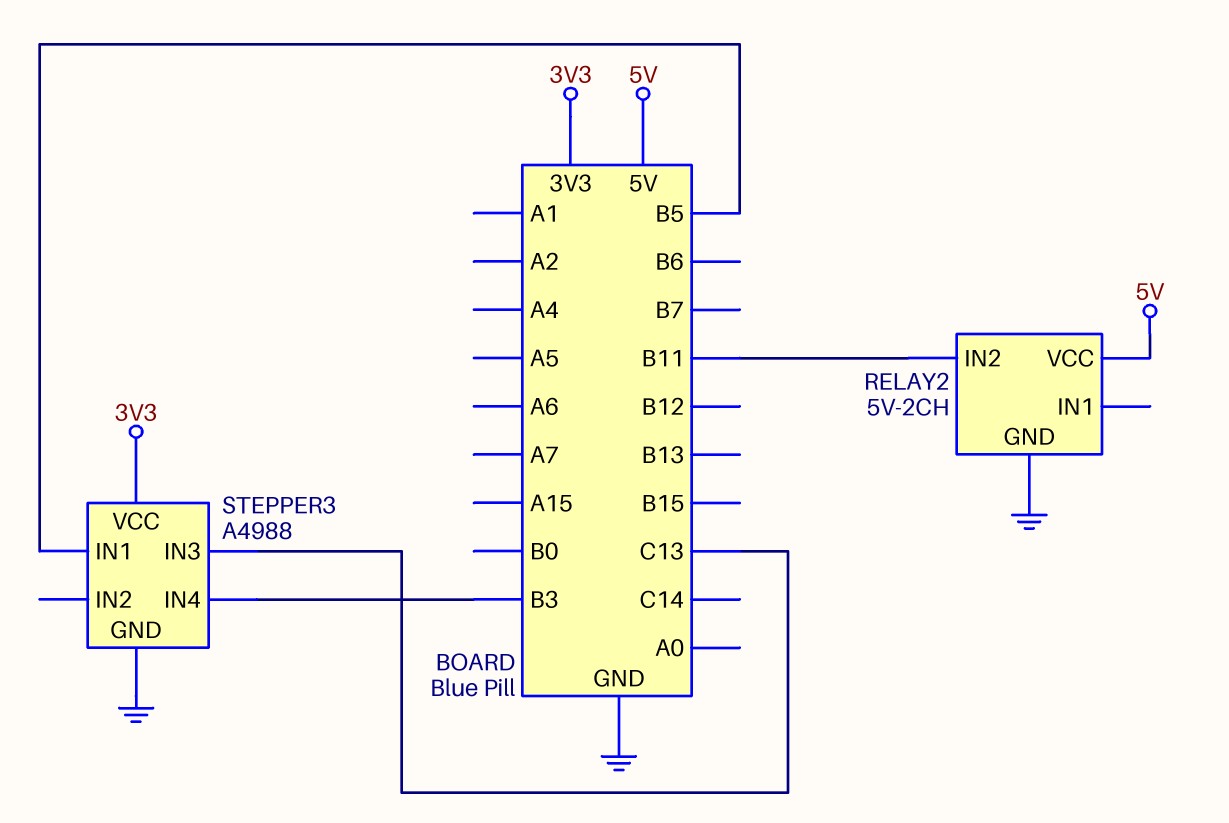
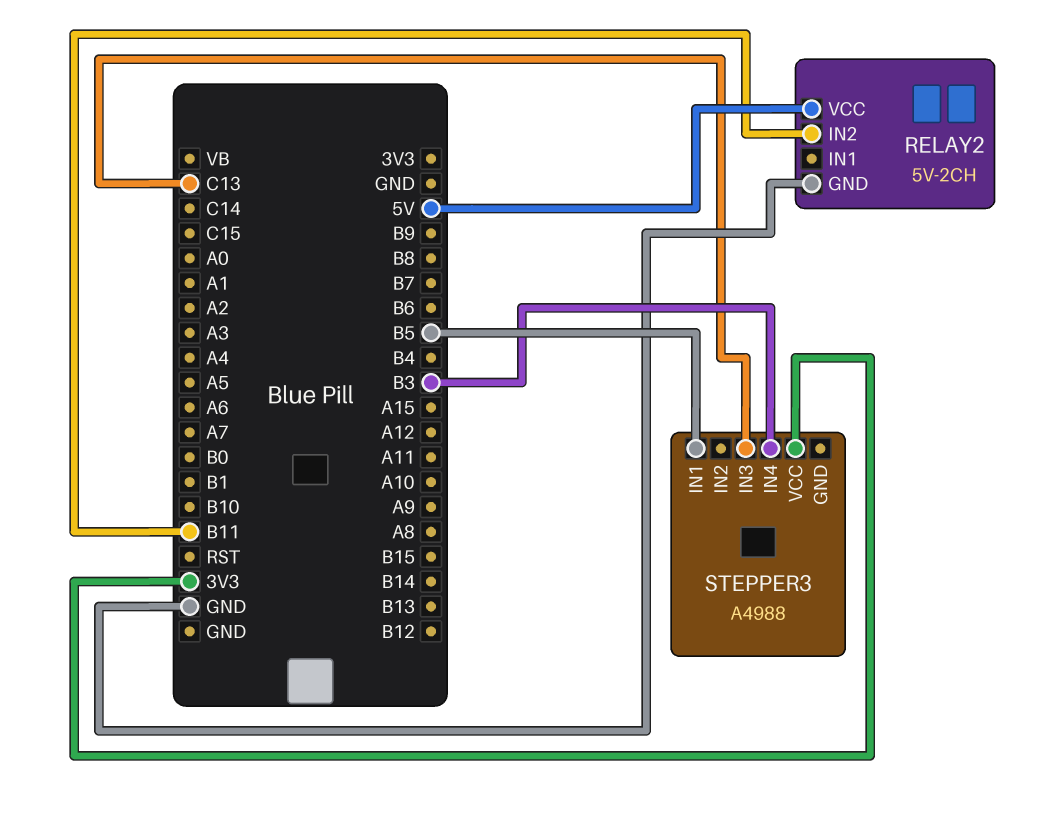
STEPPER3 pin GND: GND -> none

